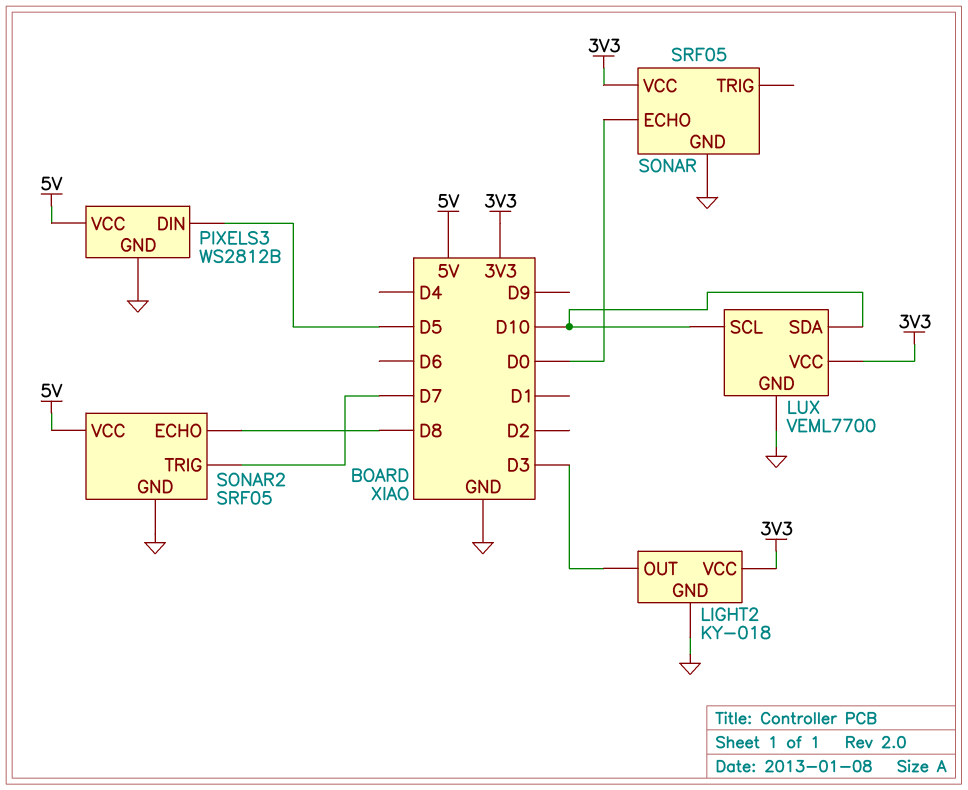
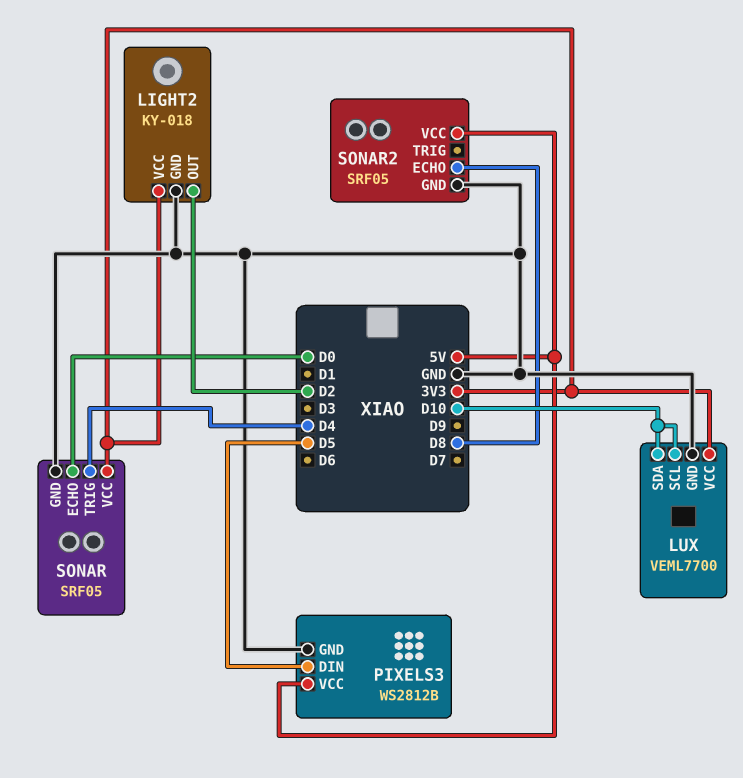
LIGHT2 pin OUT: D3 -> D2
SONAR pin TRIG: none -> D4
SONAR2 pin TRIG: D7 -> none

